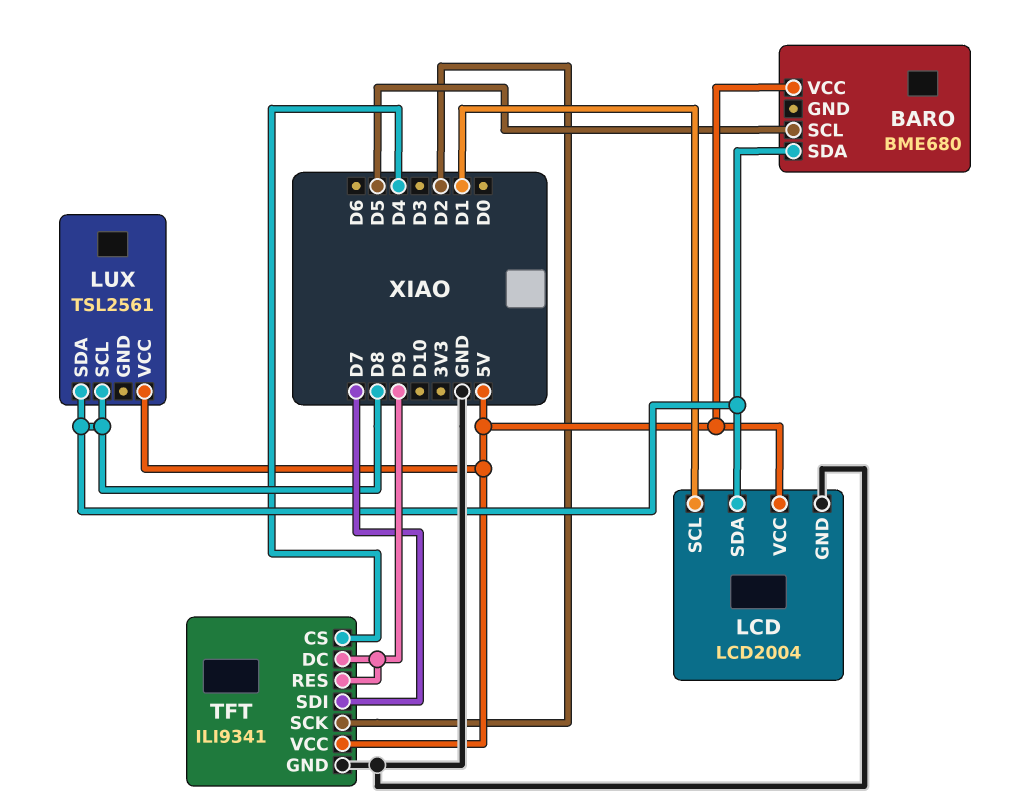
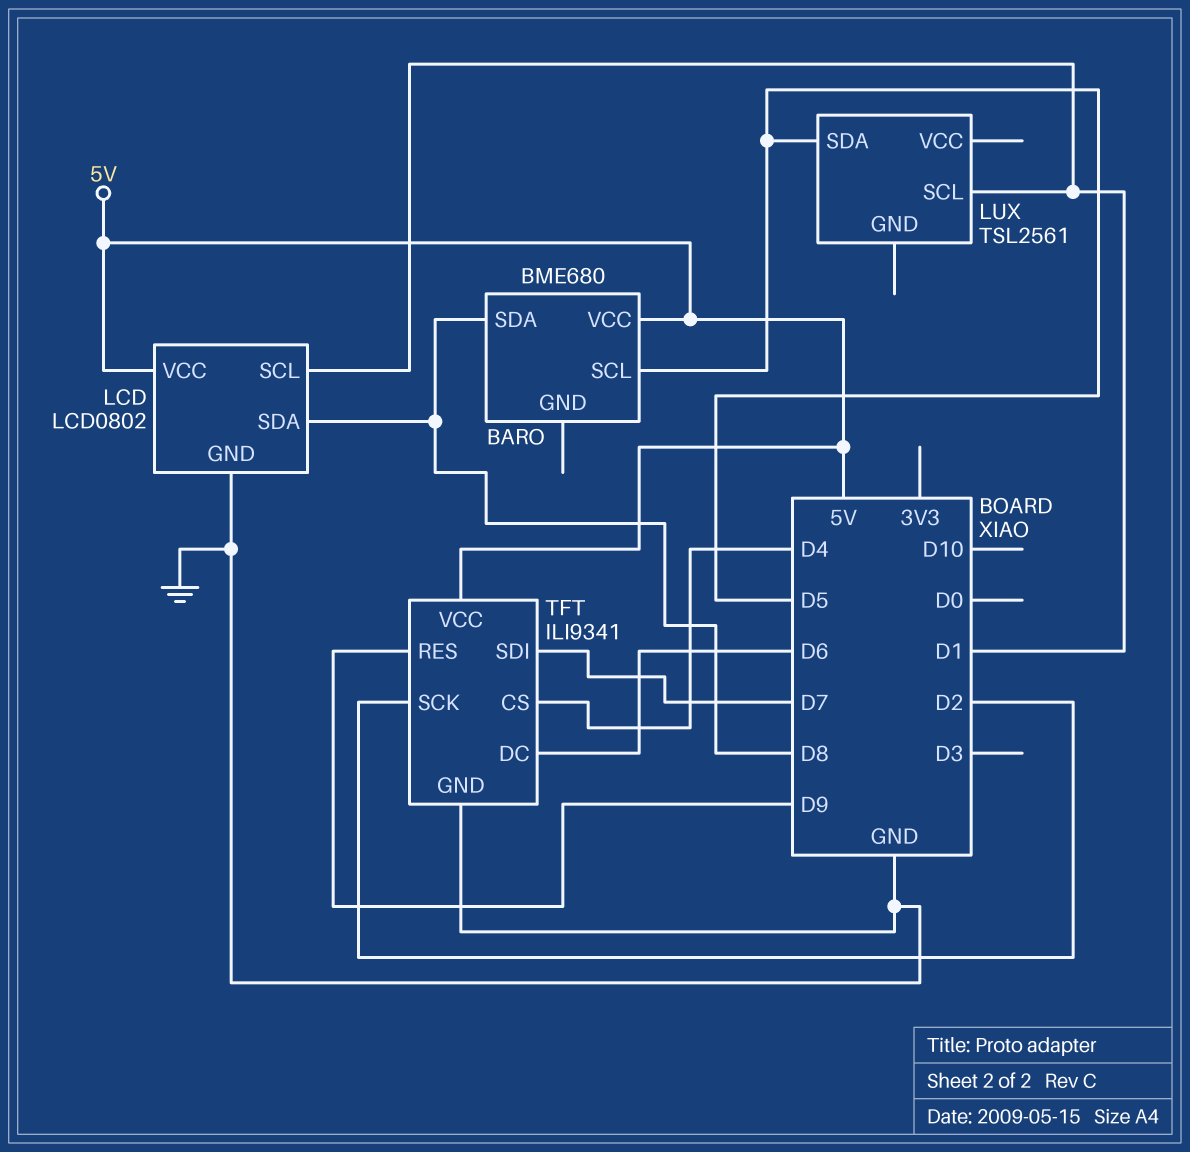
LCD: LCD2004 -> LCD0802
LUX pin SCL: D8 -> D1
LUX pin SDA: D8 -> D5
LUX pin VCC: 5V -> none
TFT pin DC: D9 -> D6

